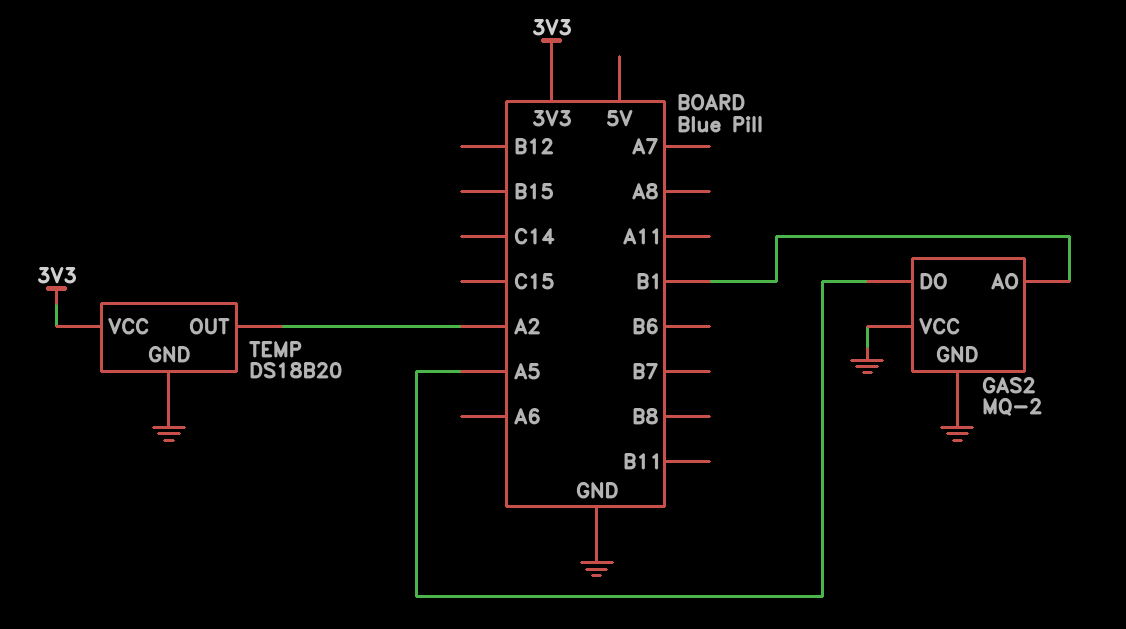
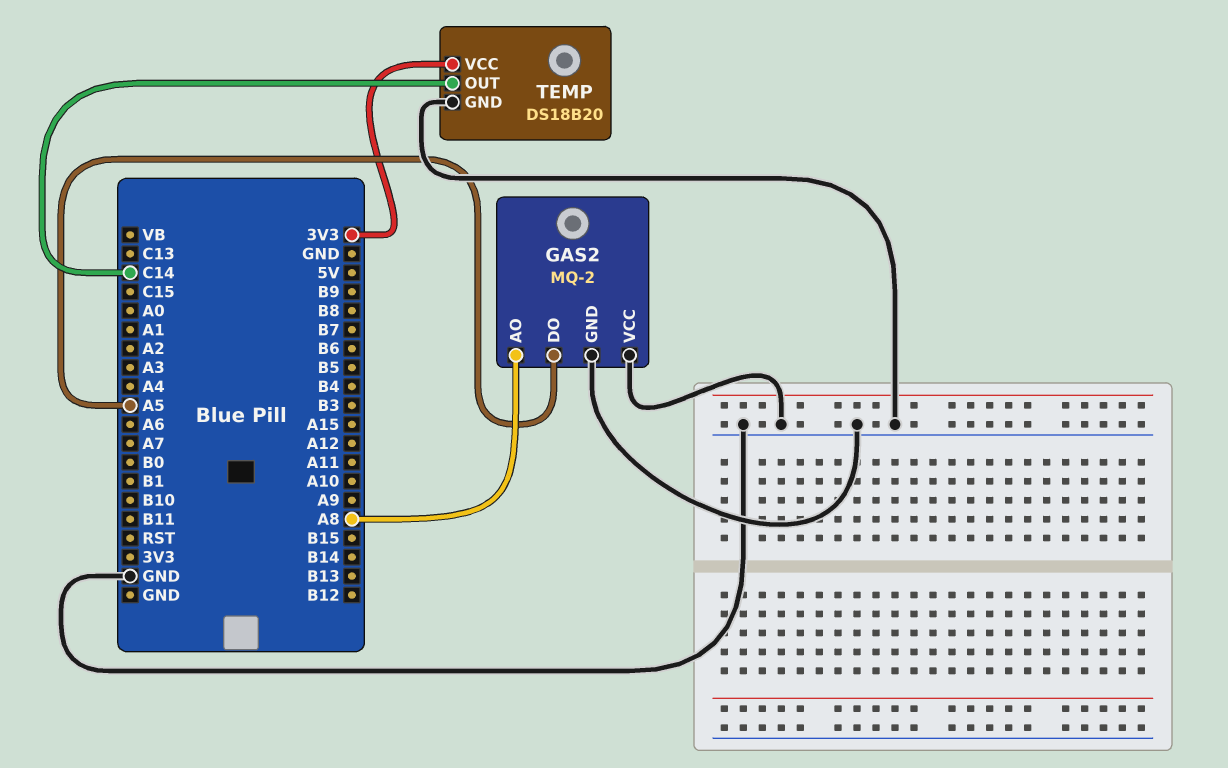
GAS2 pin AO: B1 -> A8
TEMP pin OUT: A2 -> C14

